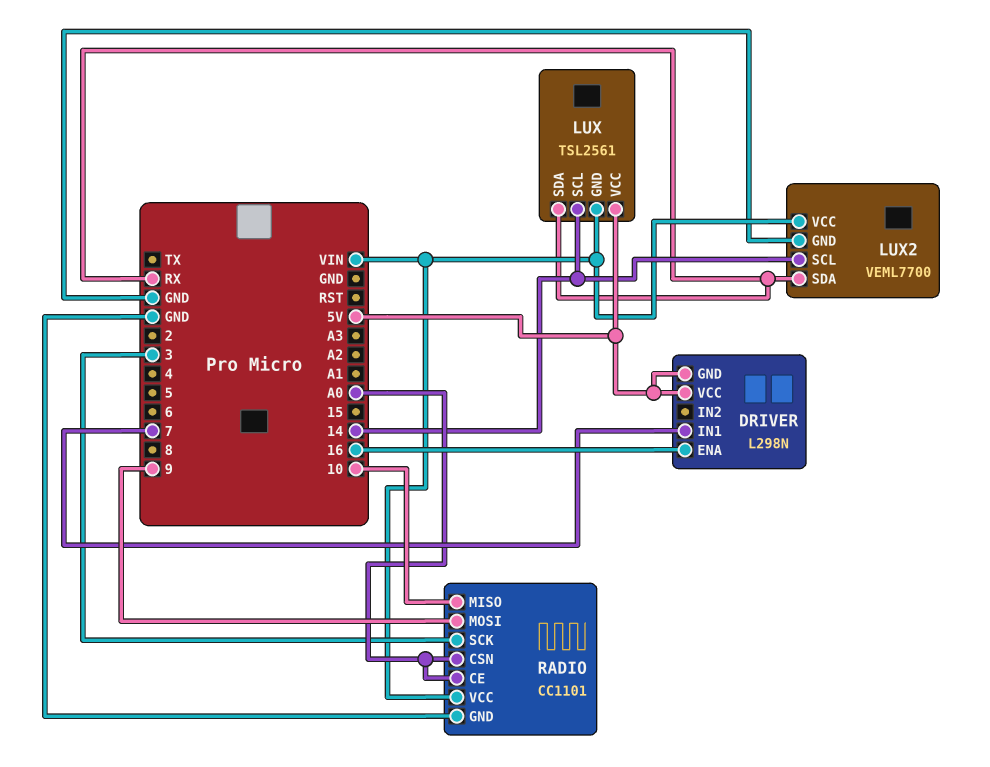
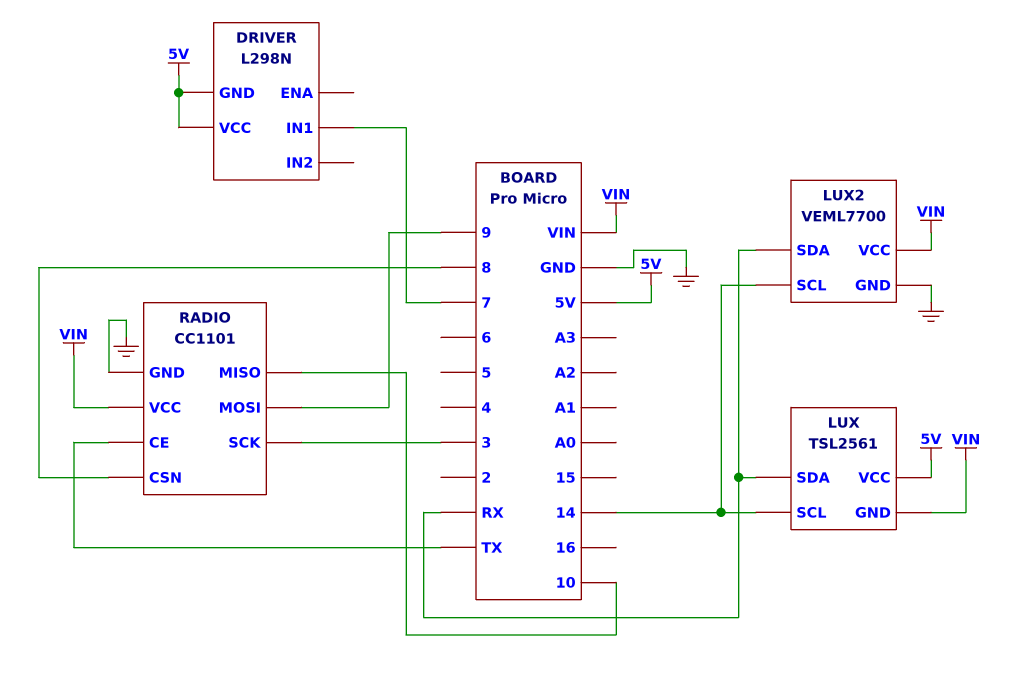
DRIVER pin ENA: 16 -> none
RADIO pin CE: A0 -> TX
RADIO pin CSN: A0 -> 8

